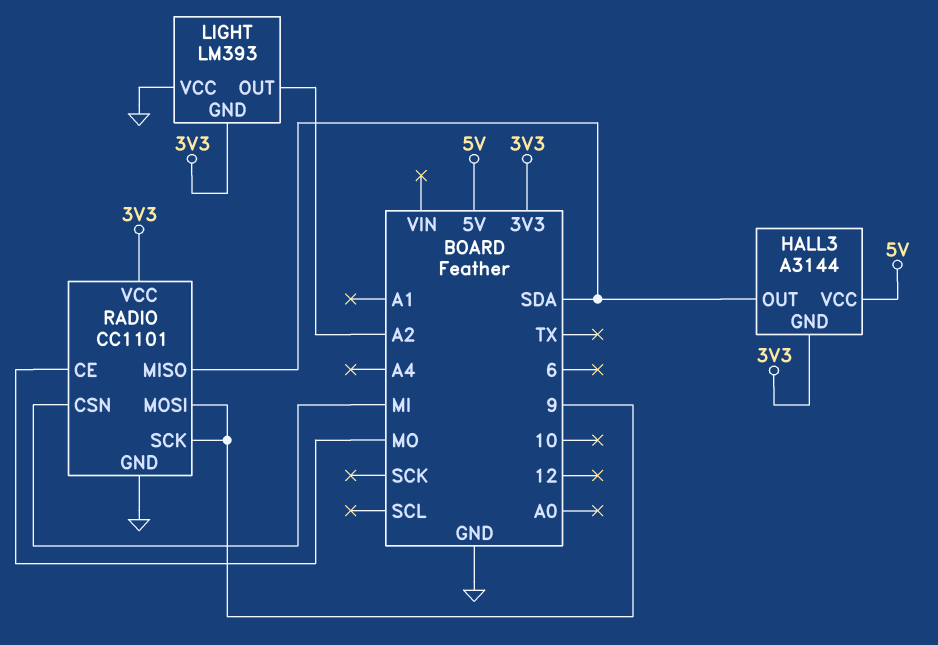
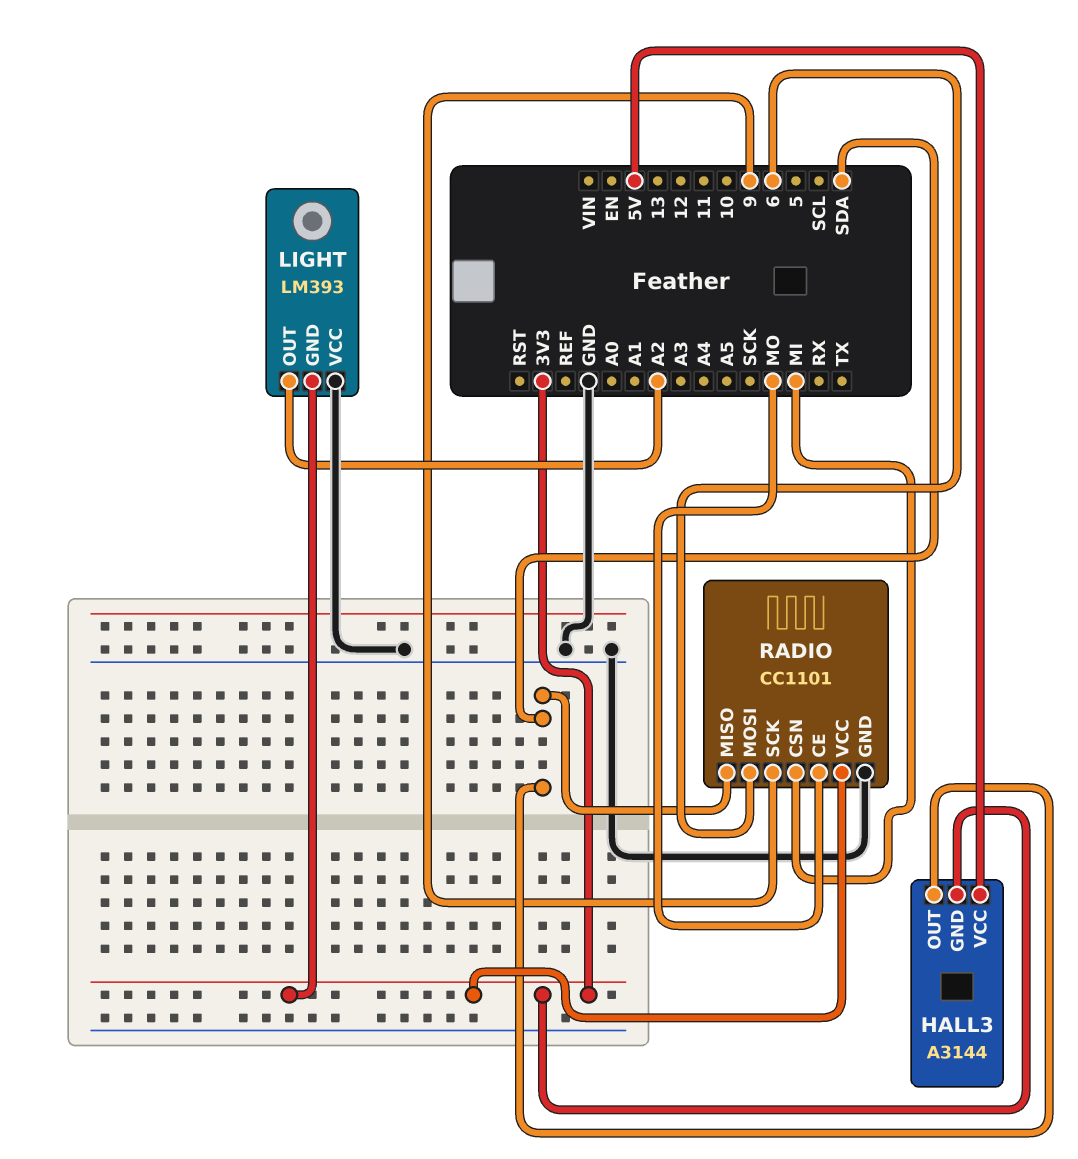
RADIO pin MOSI: 9 -> 6

